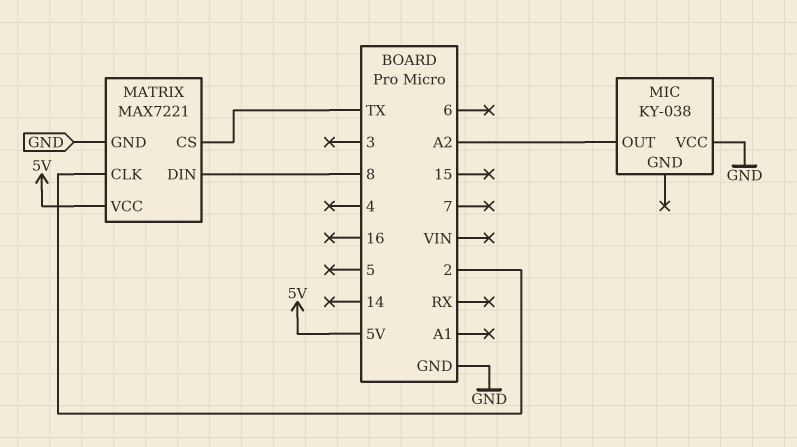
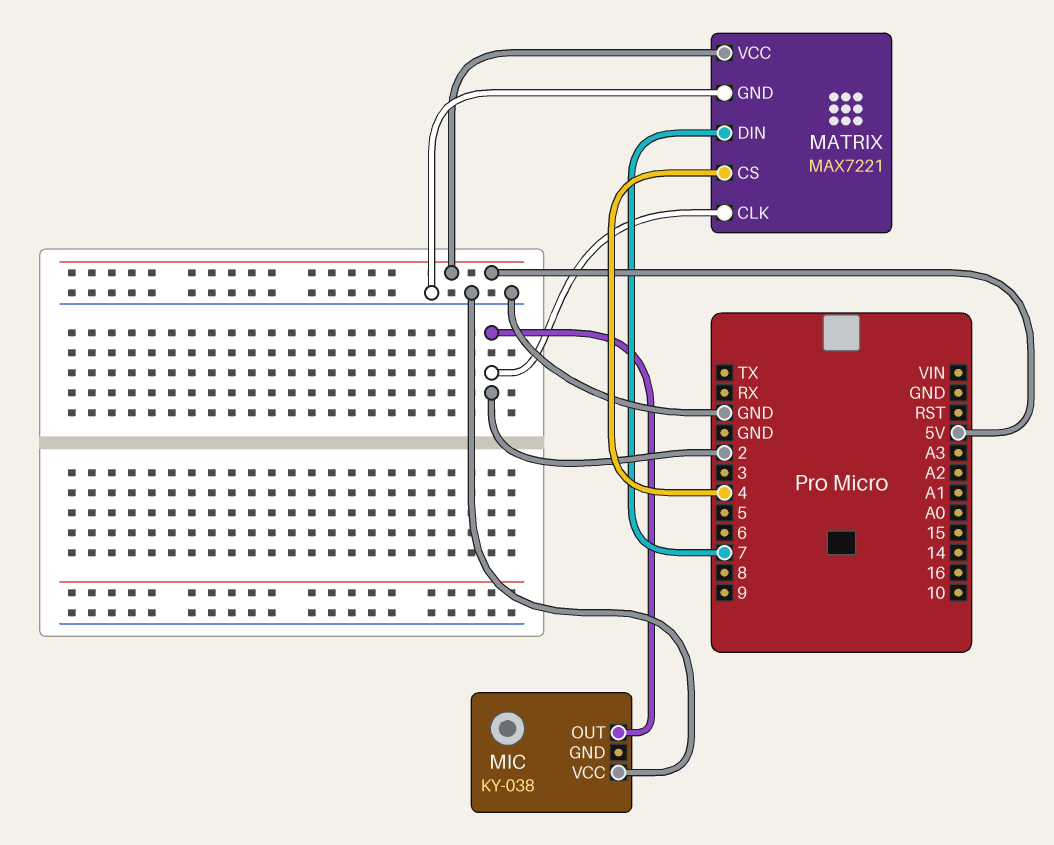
MATRIX pin CS: TX -> 4
MATRIX pin DIN: 8 -> 7
MIC pin OUT: A2 -> 2

